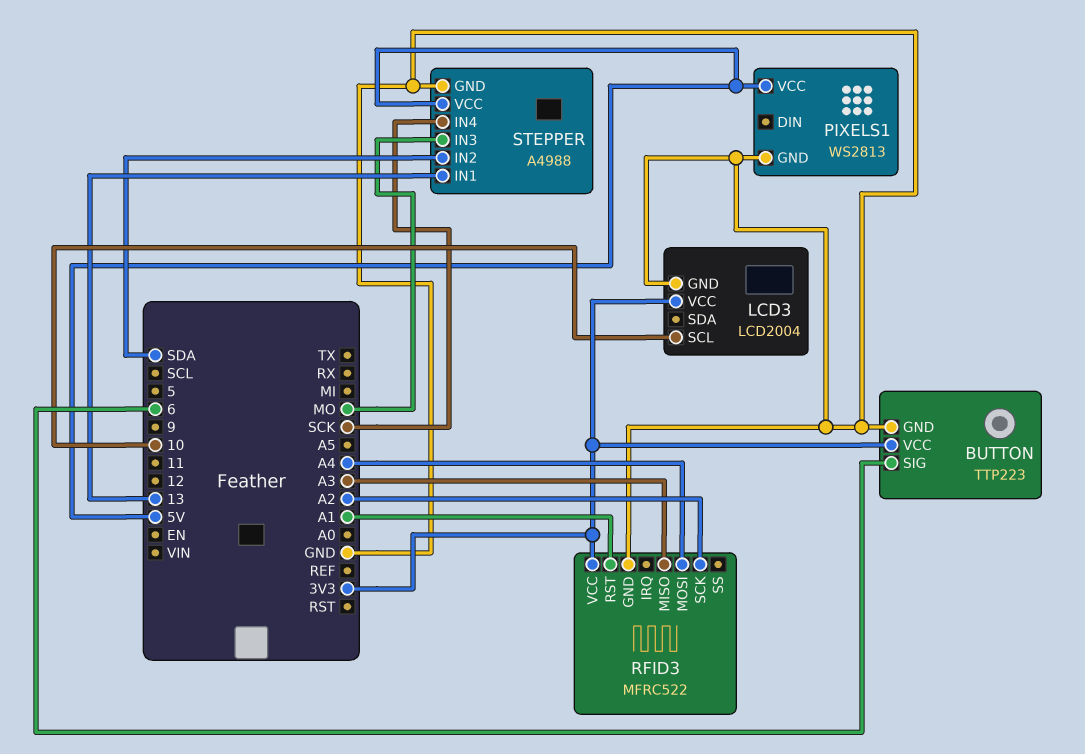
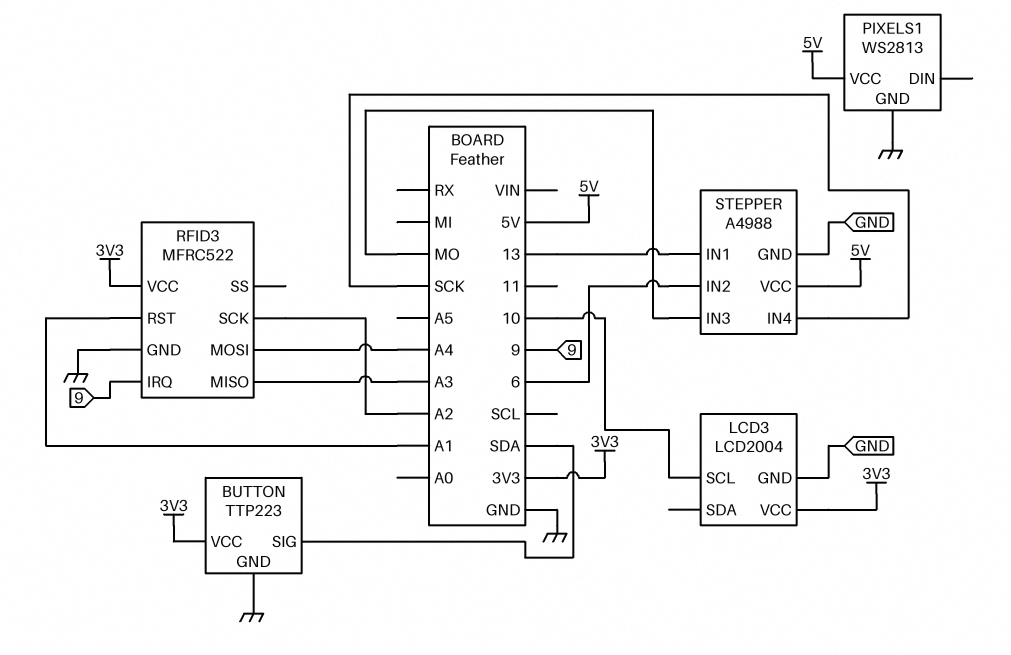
BUTTON pin SIG: 6 -> SDA
RFID3 pin IRQ: none -> 9
STEPPER pin IN2: SDA -> 6

